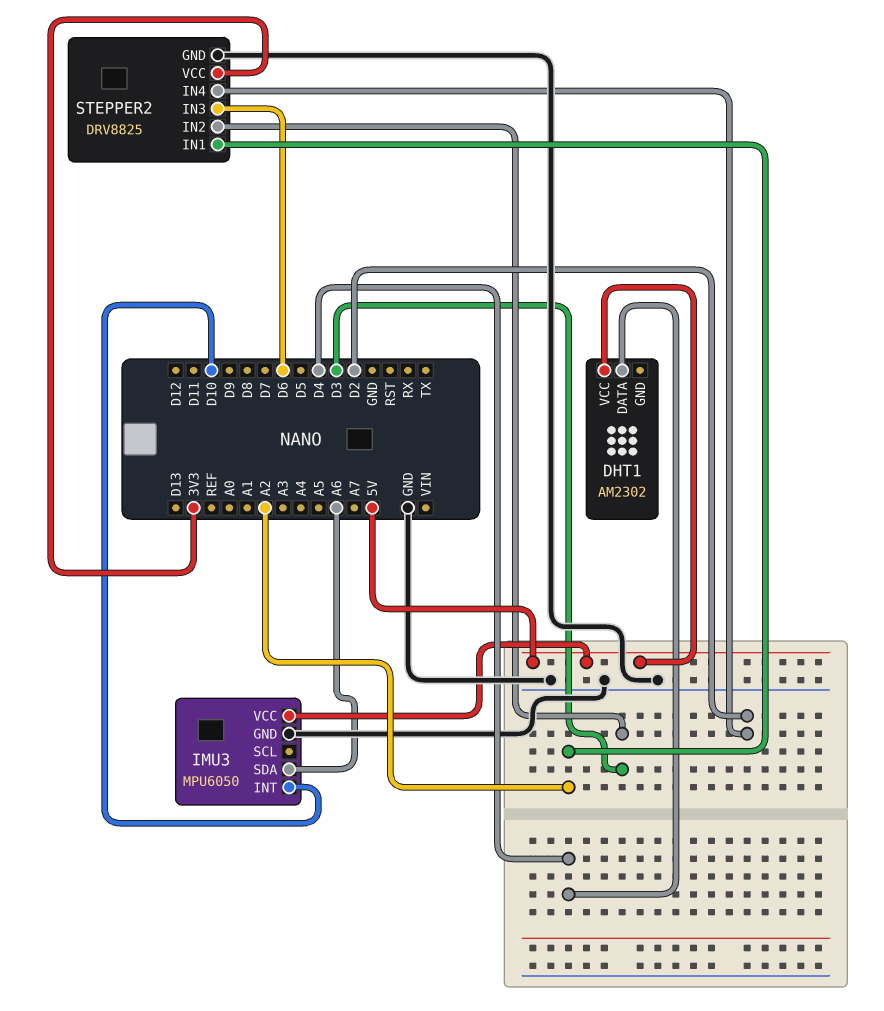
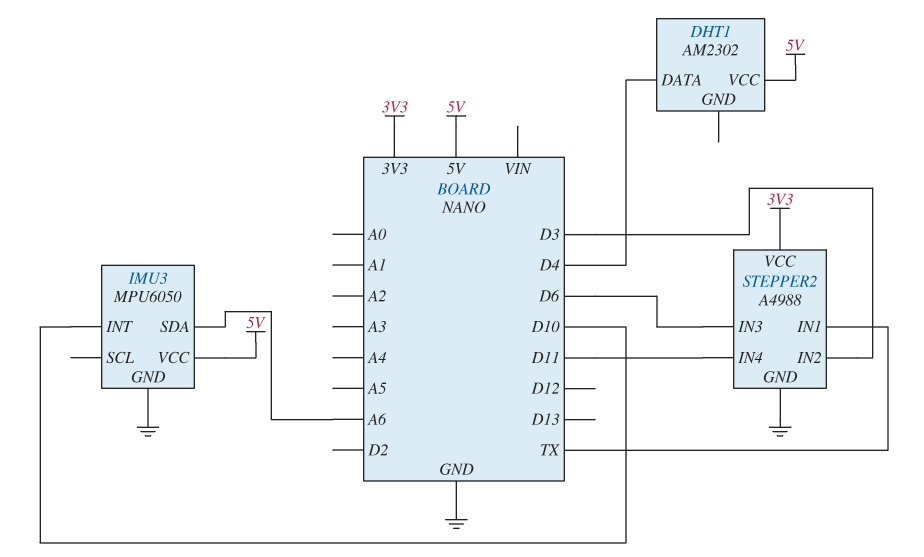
STEPPER2: DRV8825 -> A4988
STEPPER2 pin IN1: A2 -> TX
STEPPER2 pin IN4: D2 -> D11

